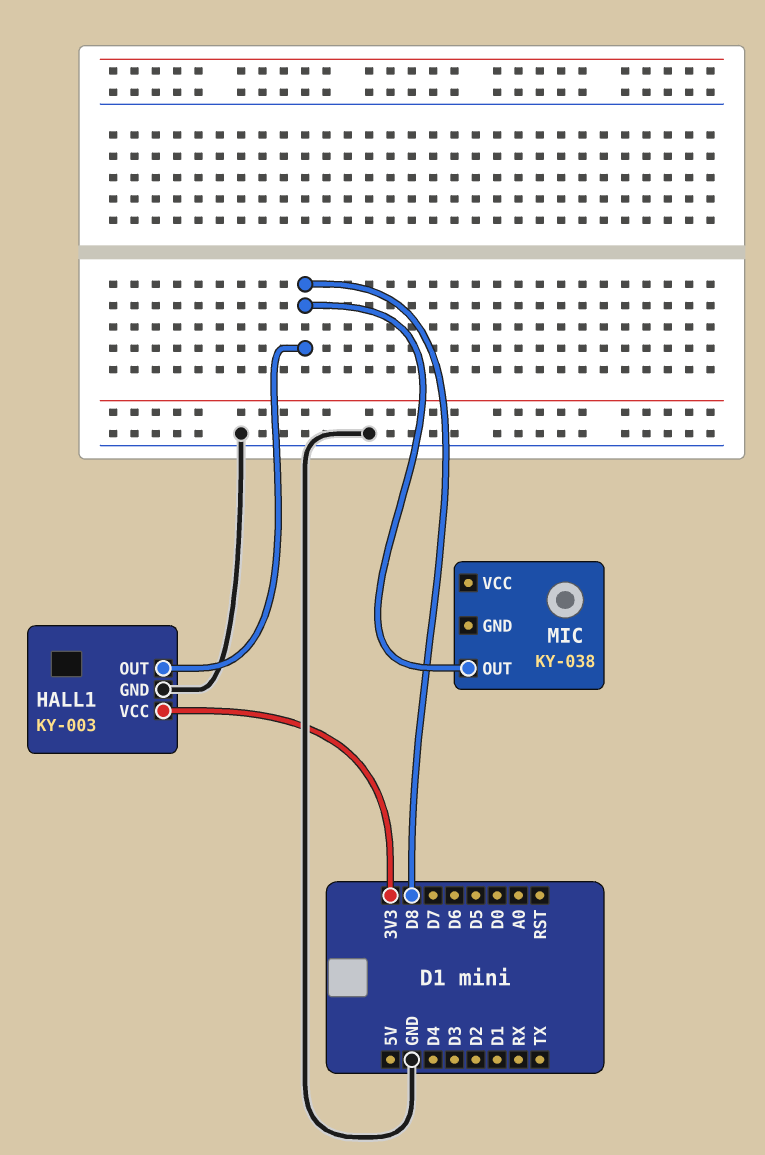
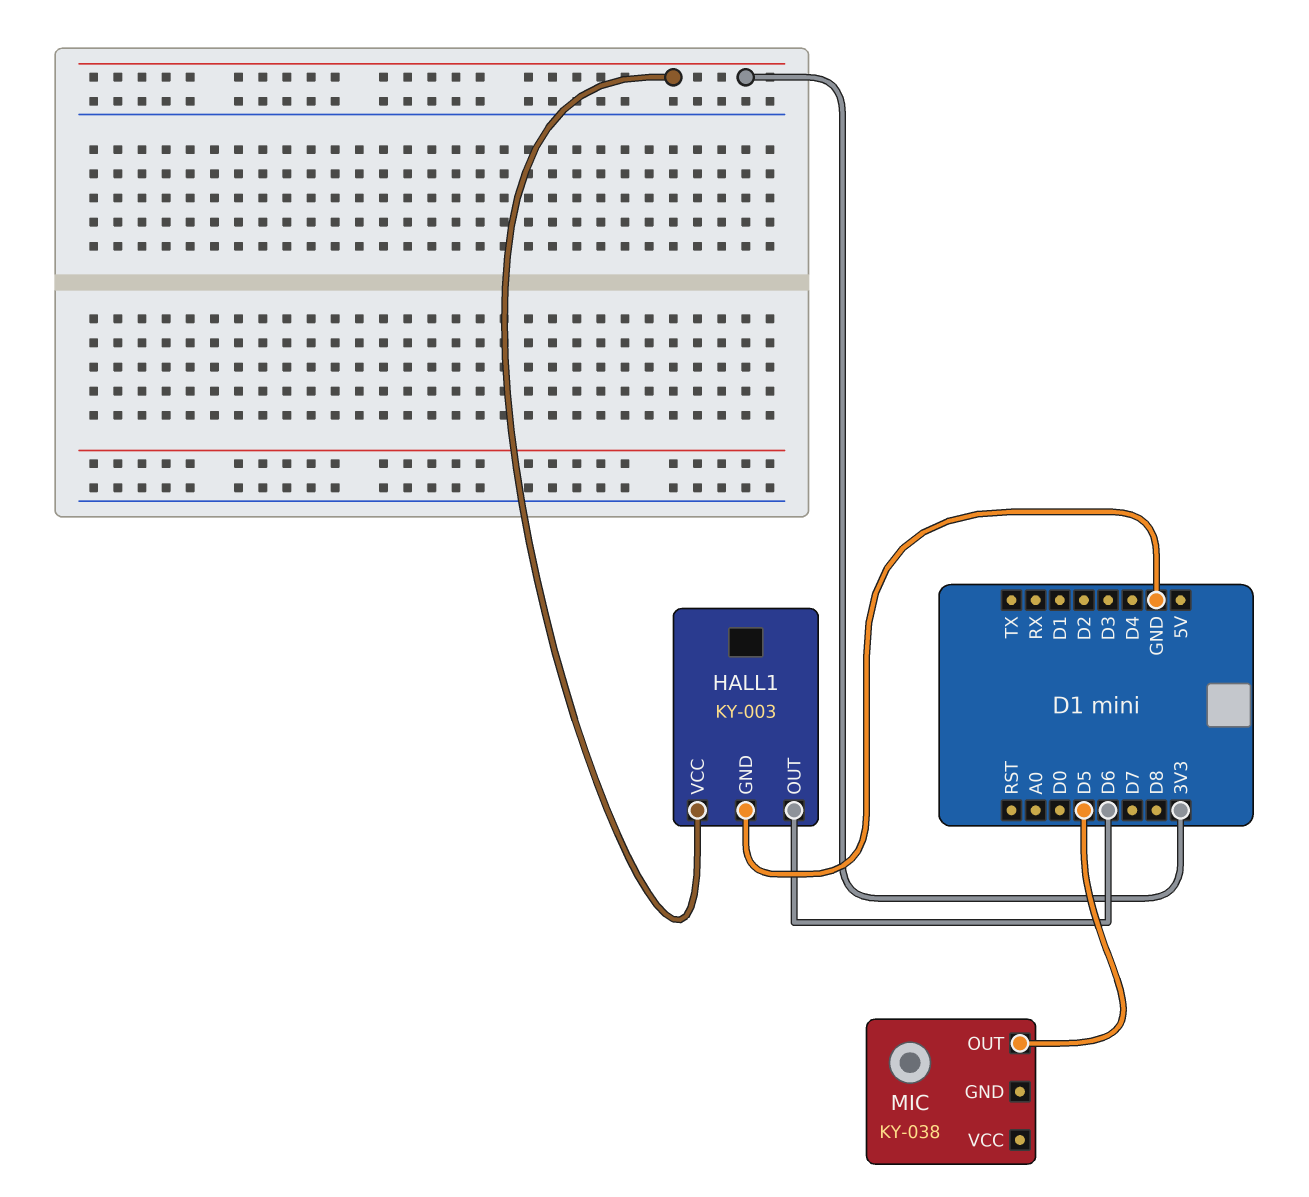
HALL1 pin OUT: D8 -> D6
MIC pin OUT: D8 -> D5

